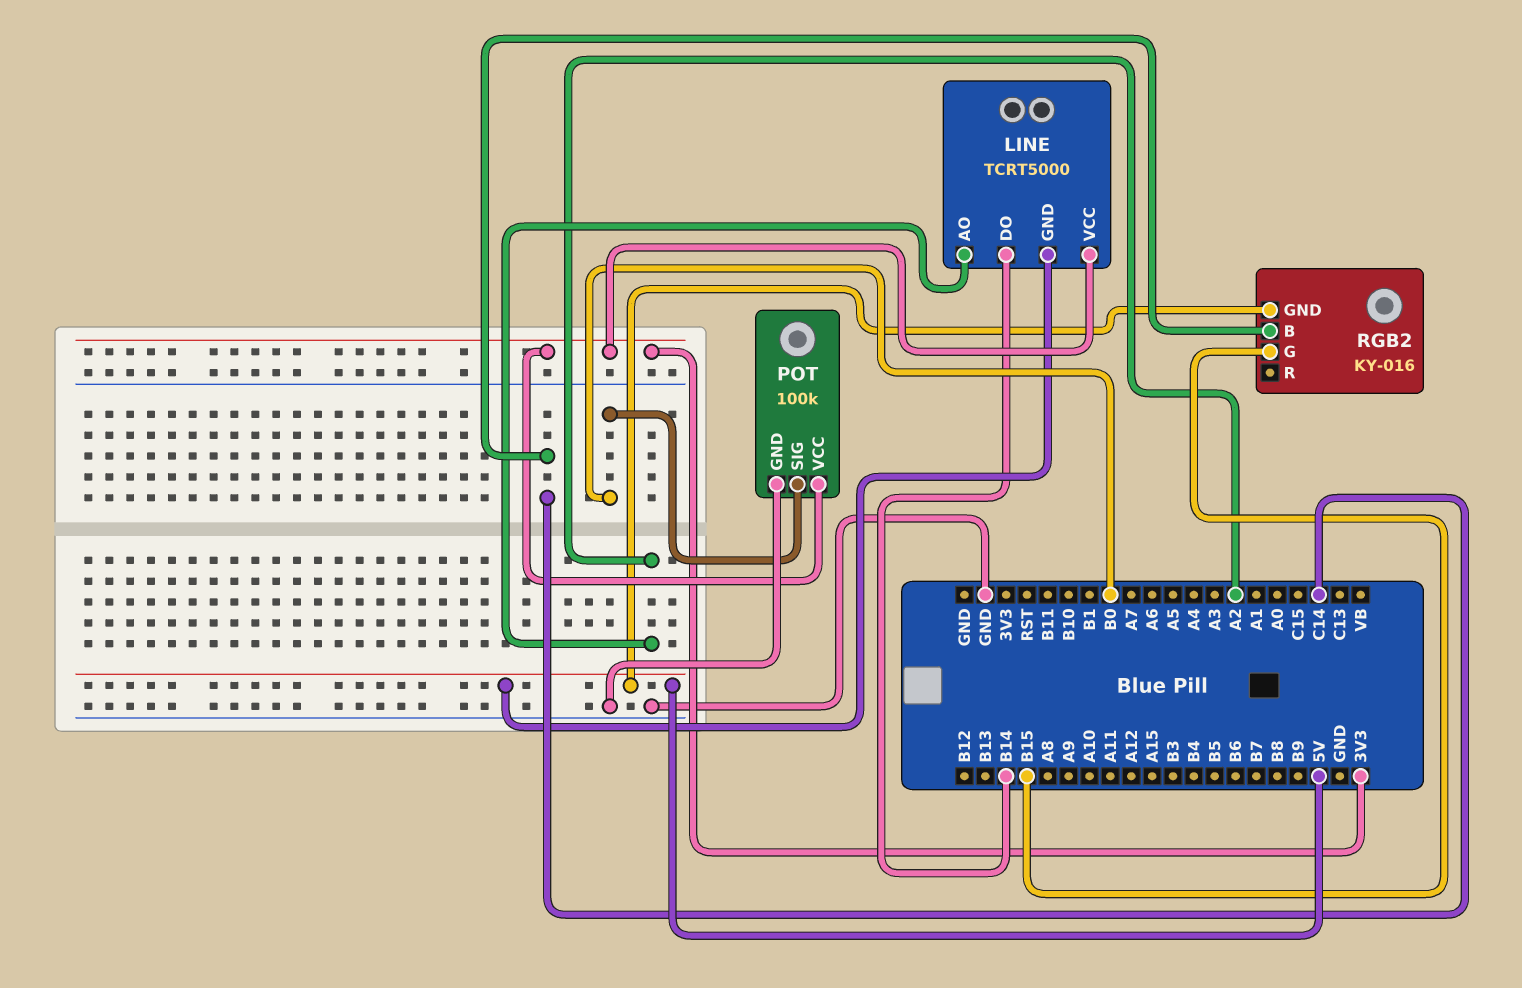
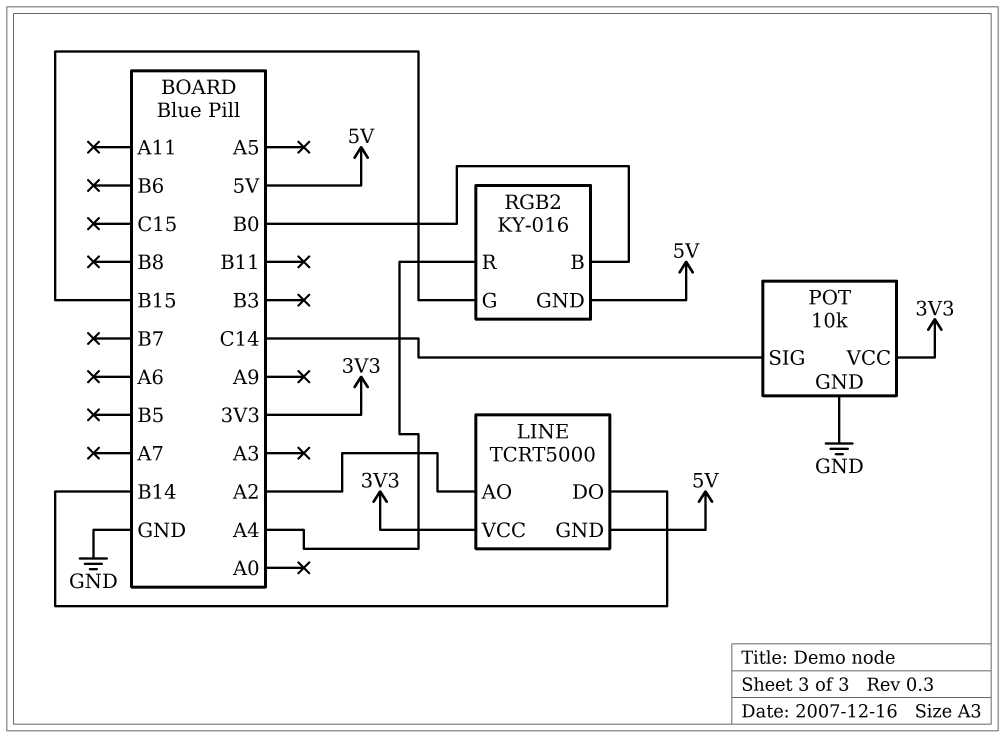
POT: 100k -> 10k
POT pin SIG: B0 -> C14
RGB2 pin B: C14 -> B0
RGB2 pin R: none -> A4

